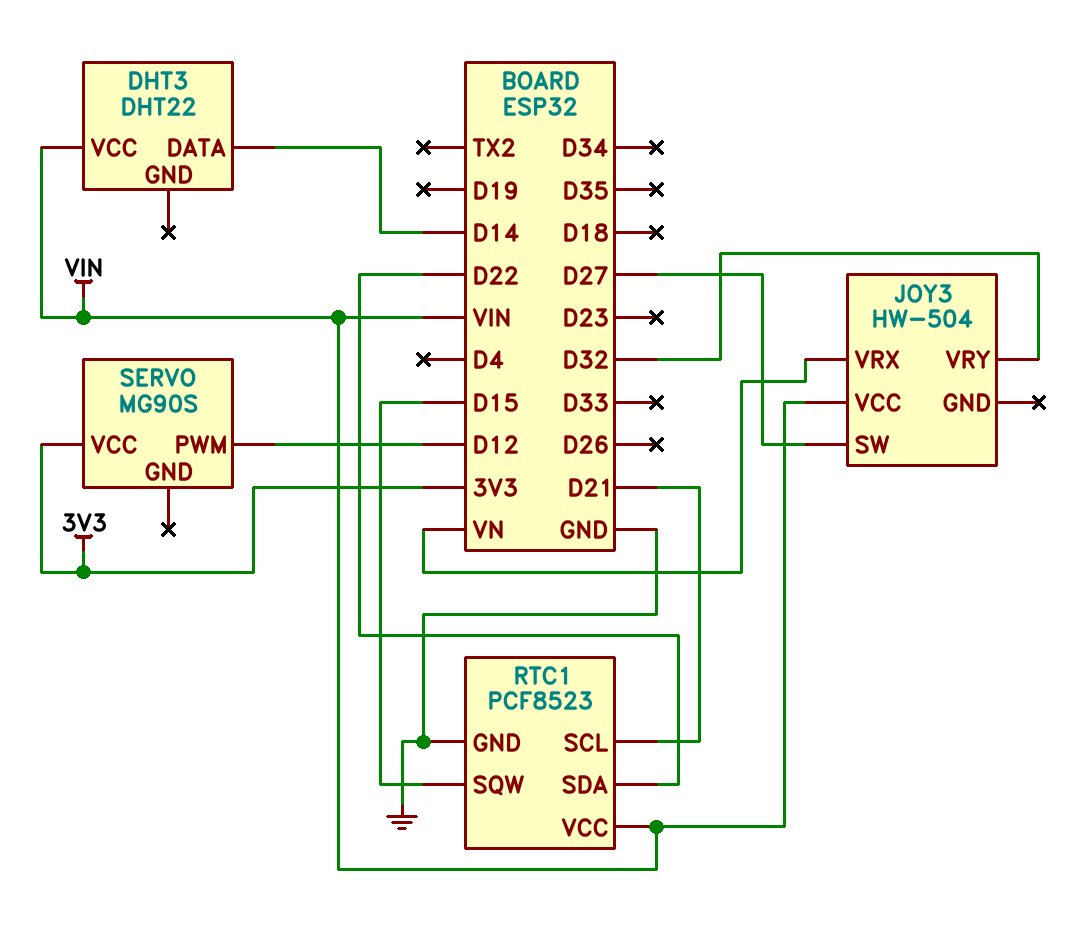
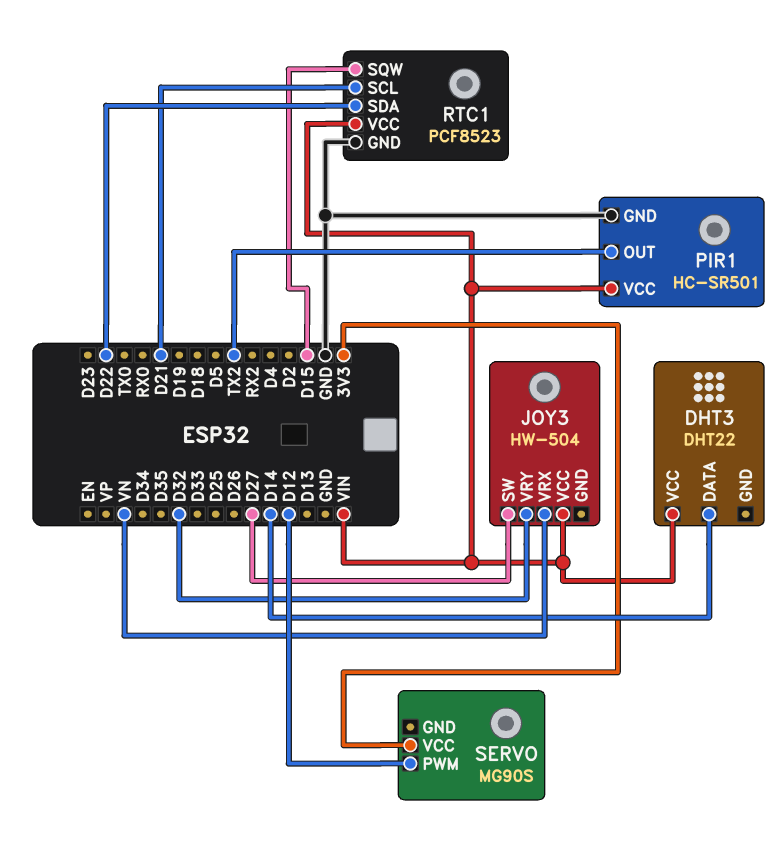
PIR1: none -> HC-SR501
PIR1 pin GND: none -> GND
PIR1 pin OUT: none -> TX2
PIR1 pin VCC: none -> VIN

